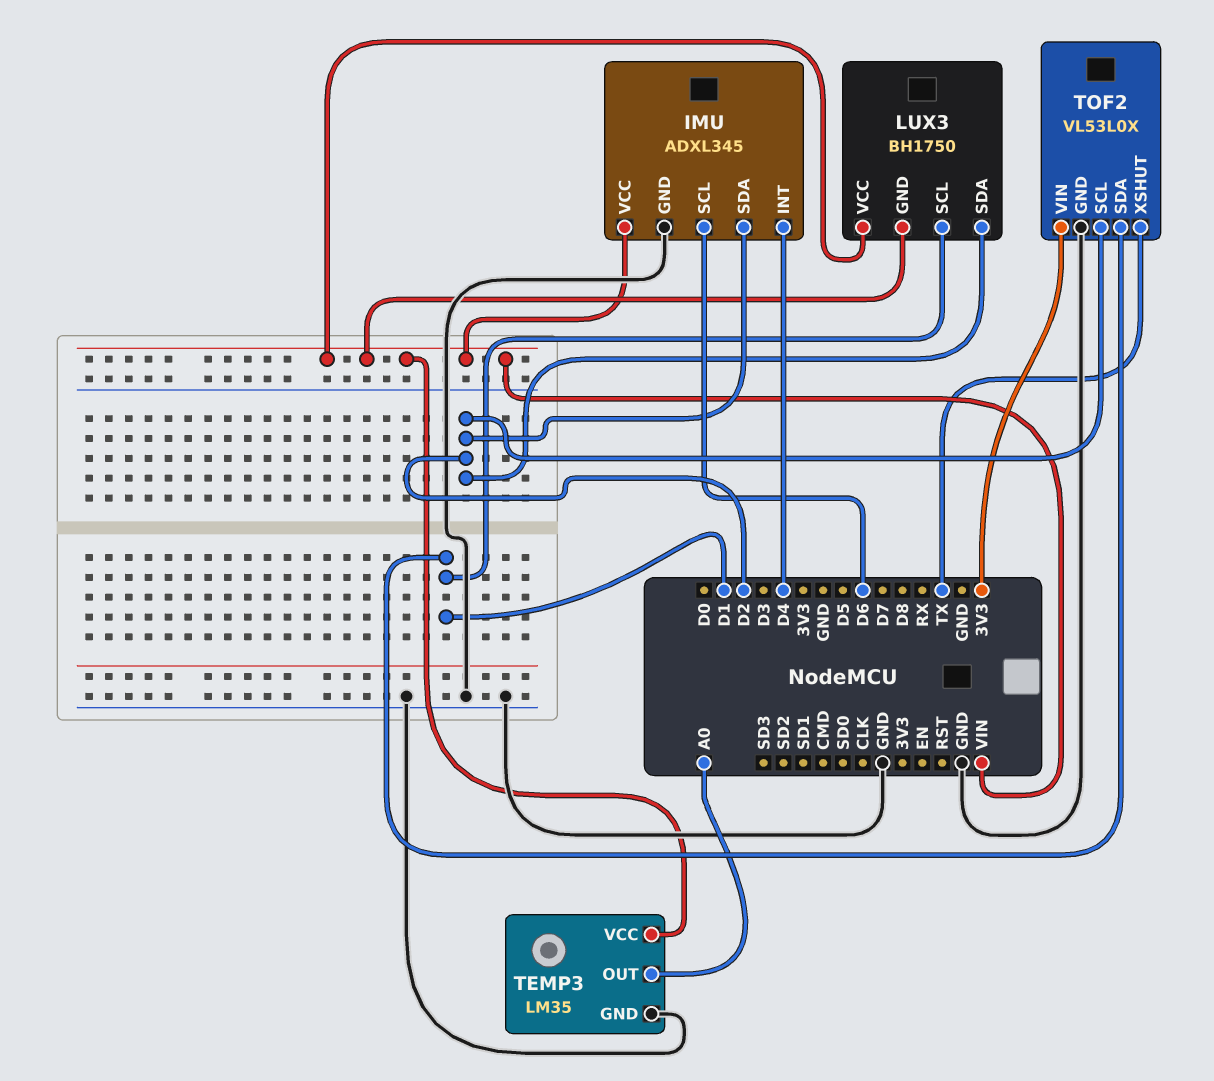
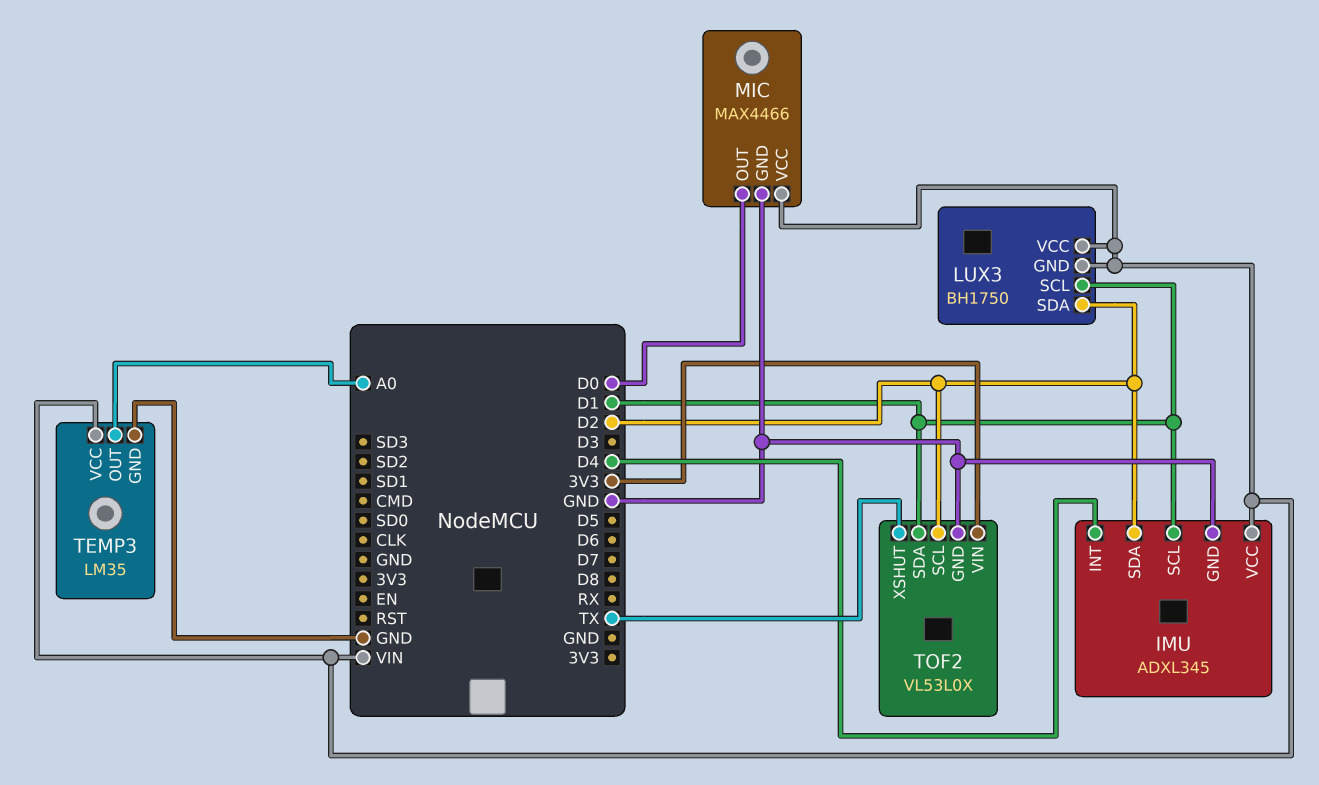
IMU pin SCL: D6 -> D1
MIC: none -> MAX4466
MIC pin GND: none -> GND
MIC pin OUT: none -> D0
MIC pin VCC: none -> VIN

